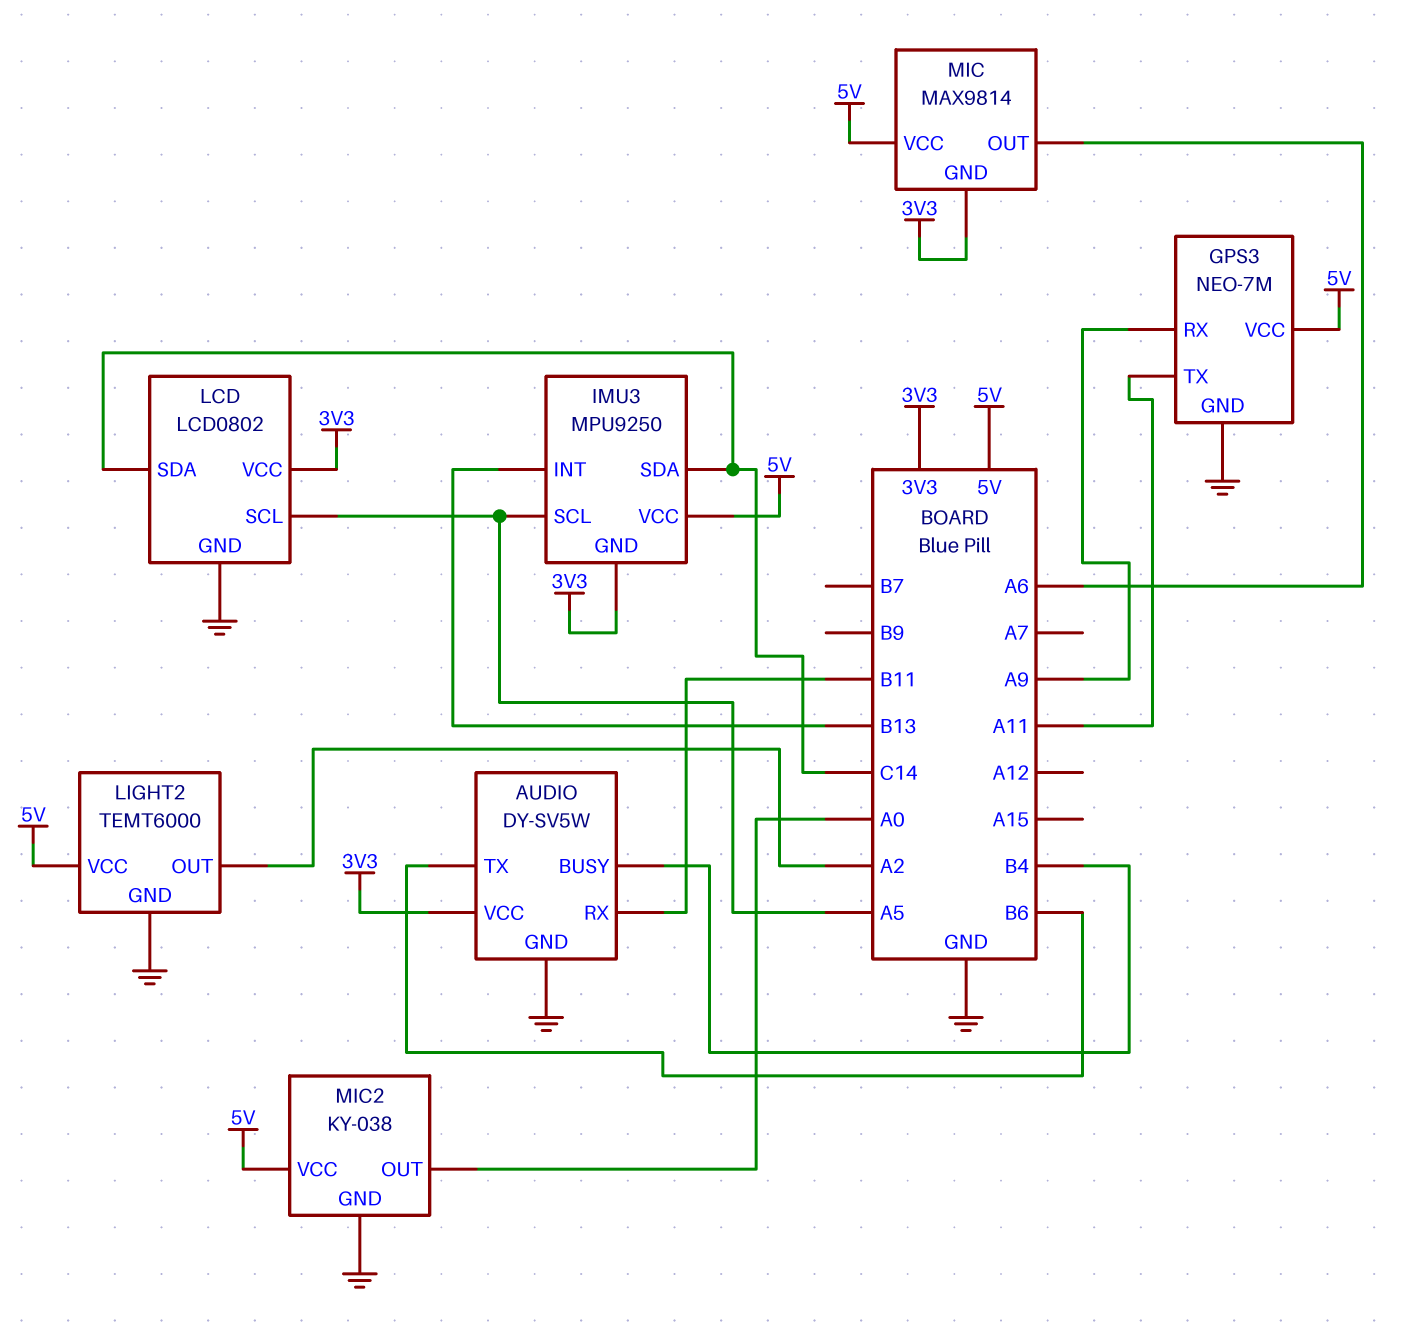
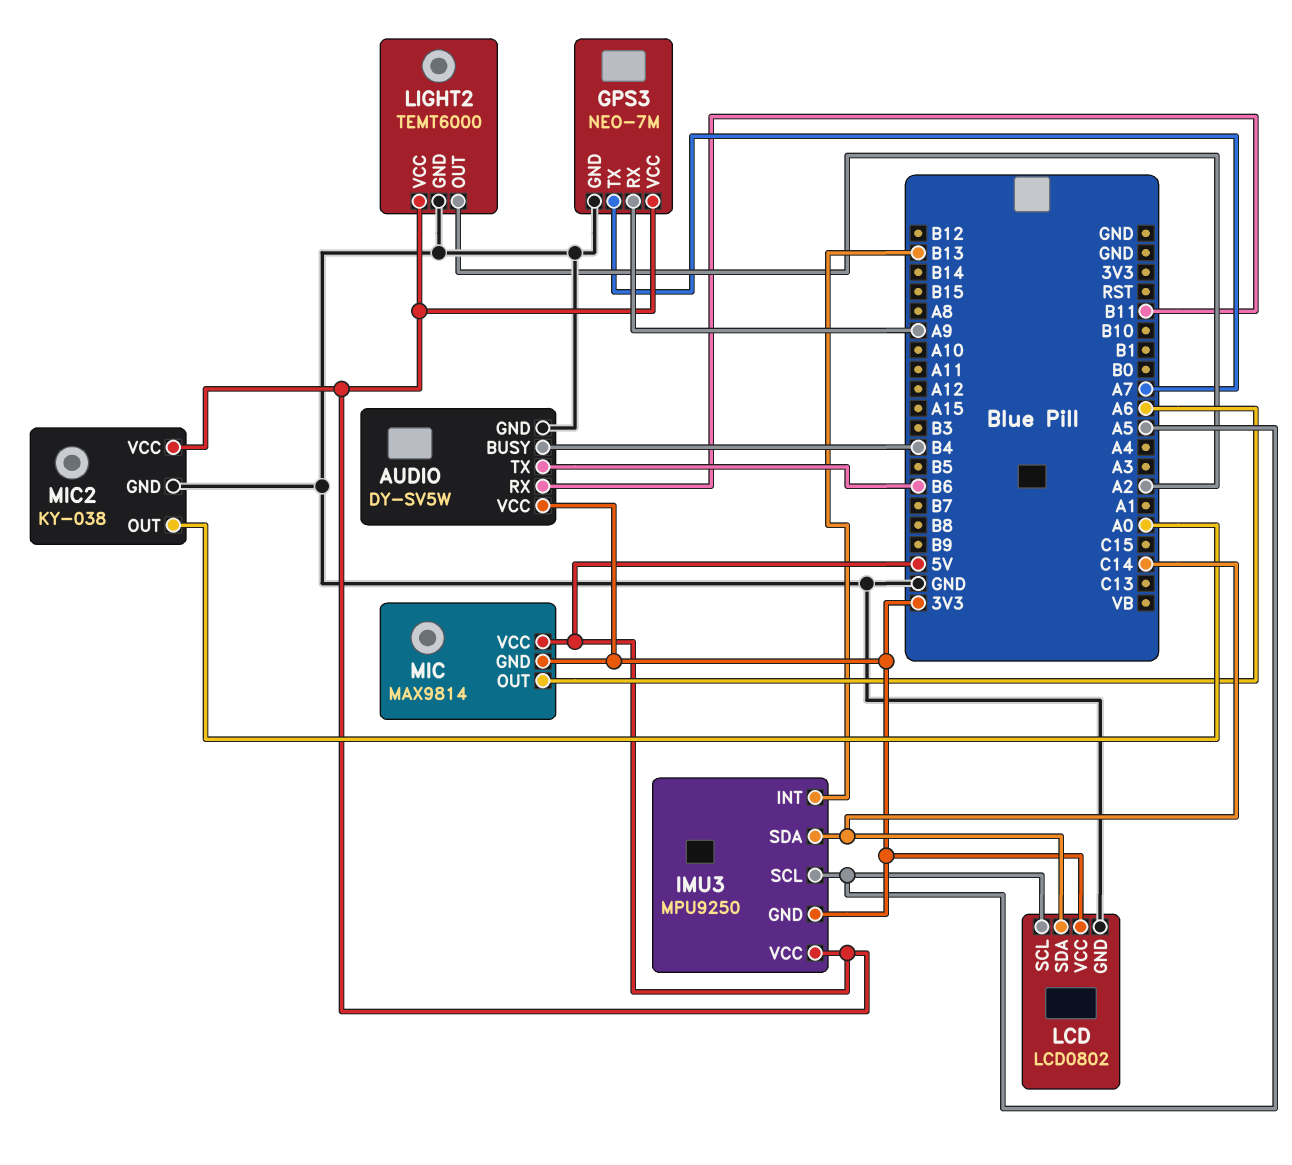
GPS3 pin TX: A11 -> A7

